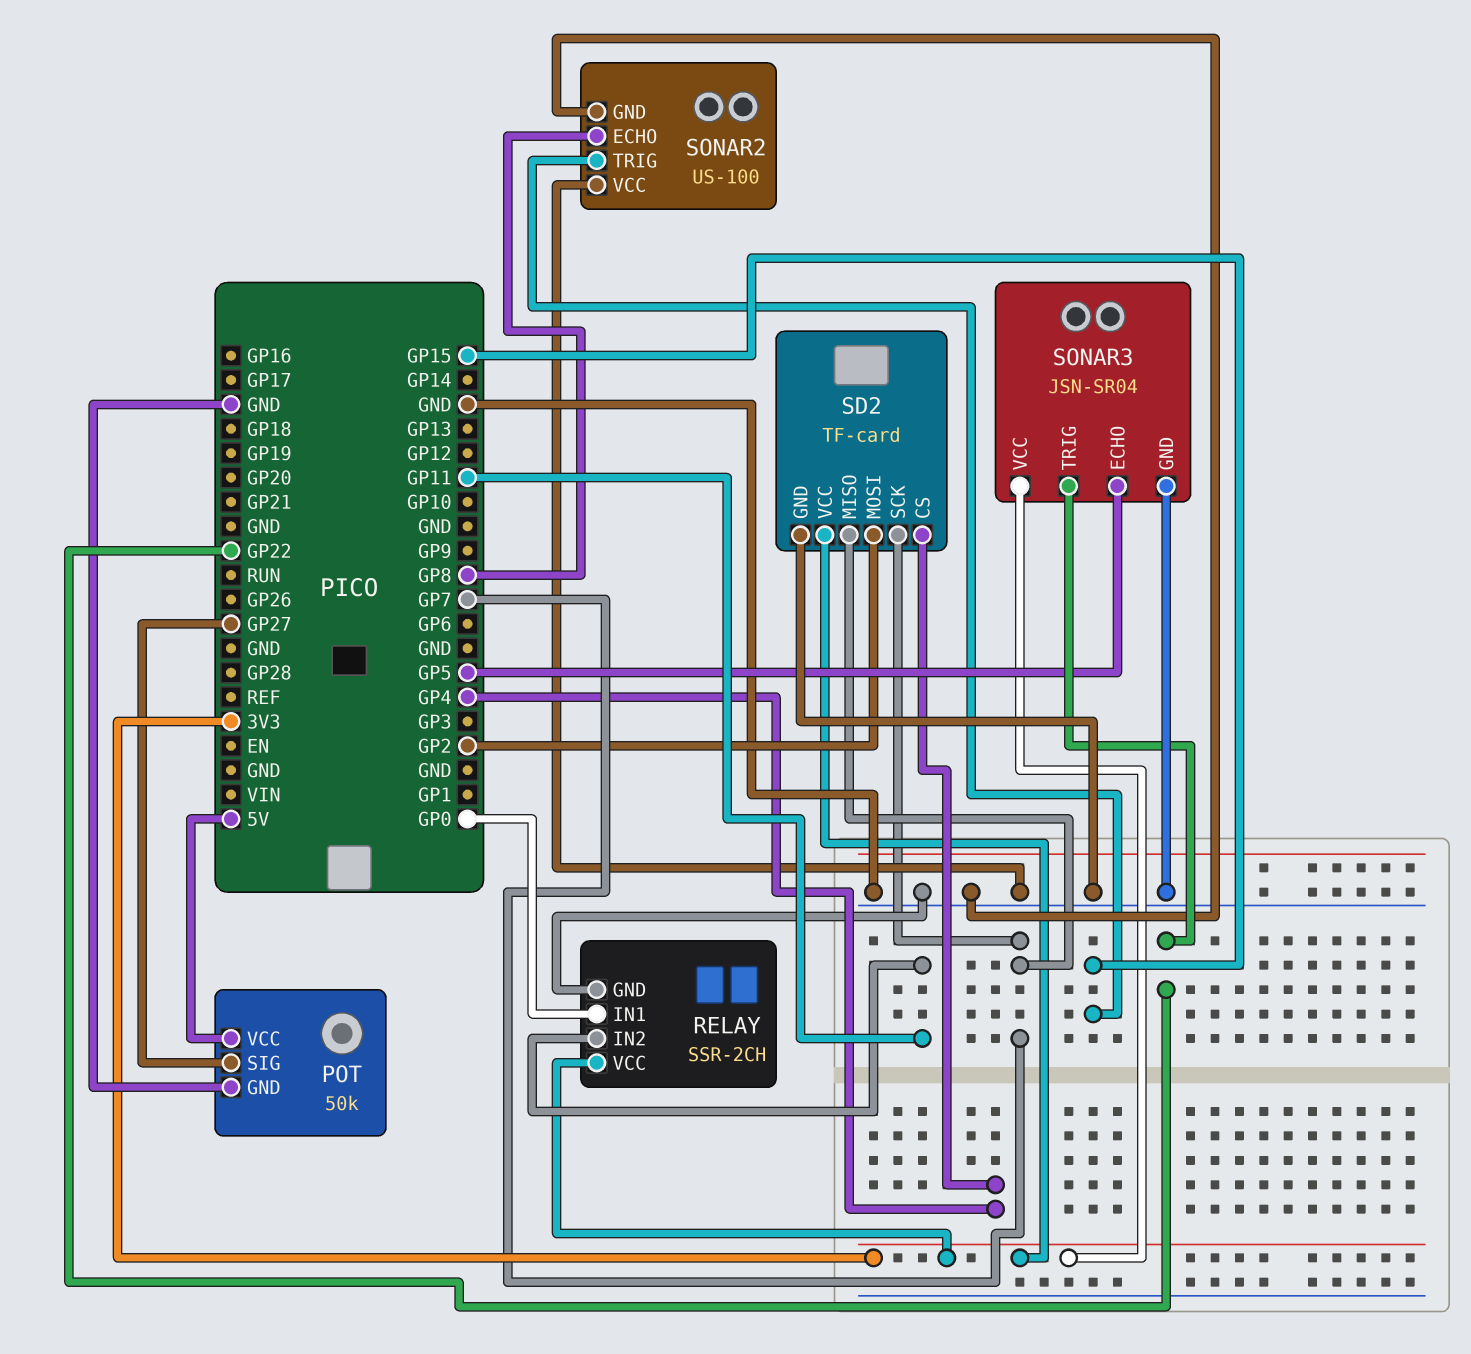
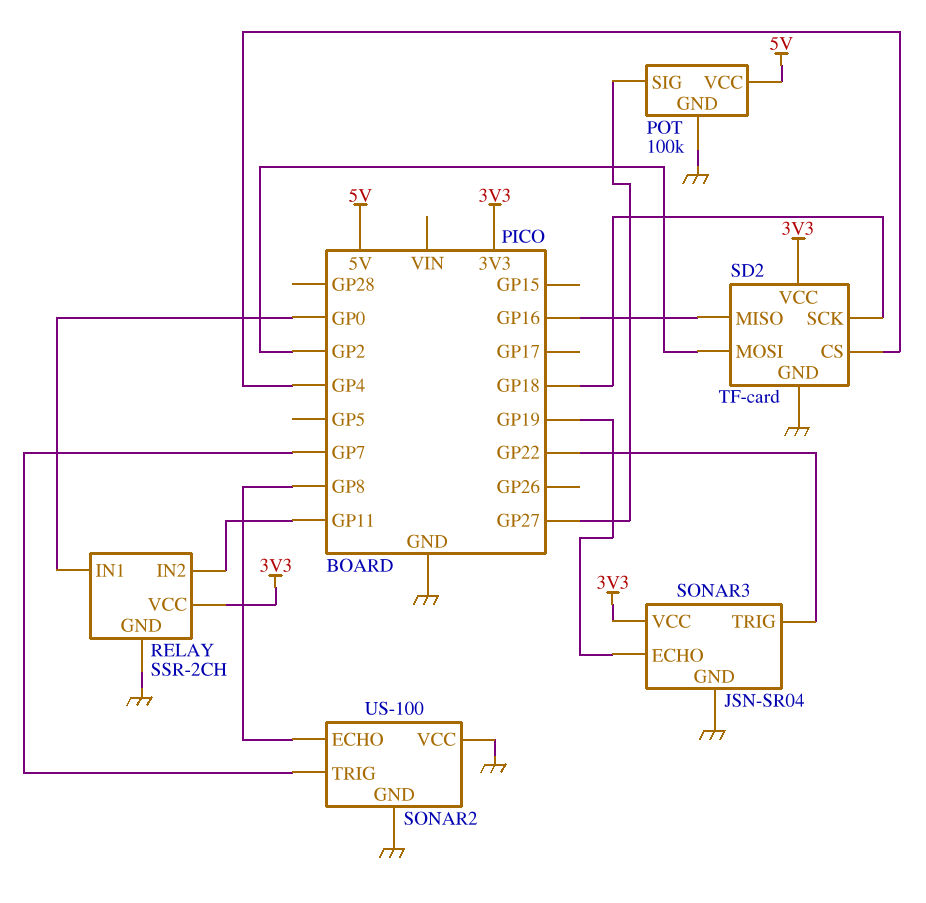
POT: 50k -> 100k
SD2 pin MISO: GP7 -> GP16
SD2 pin SCK: GP7 -> GP18
SONAR2 pin TRIG: GP15 -> GP7
SONAR3 pin ECHO: GP5 -> GP19

